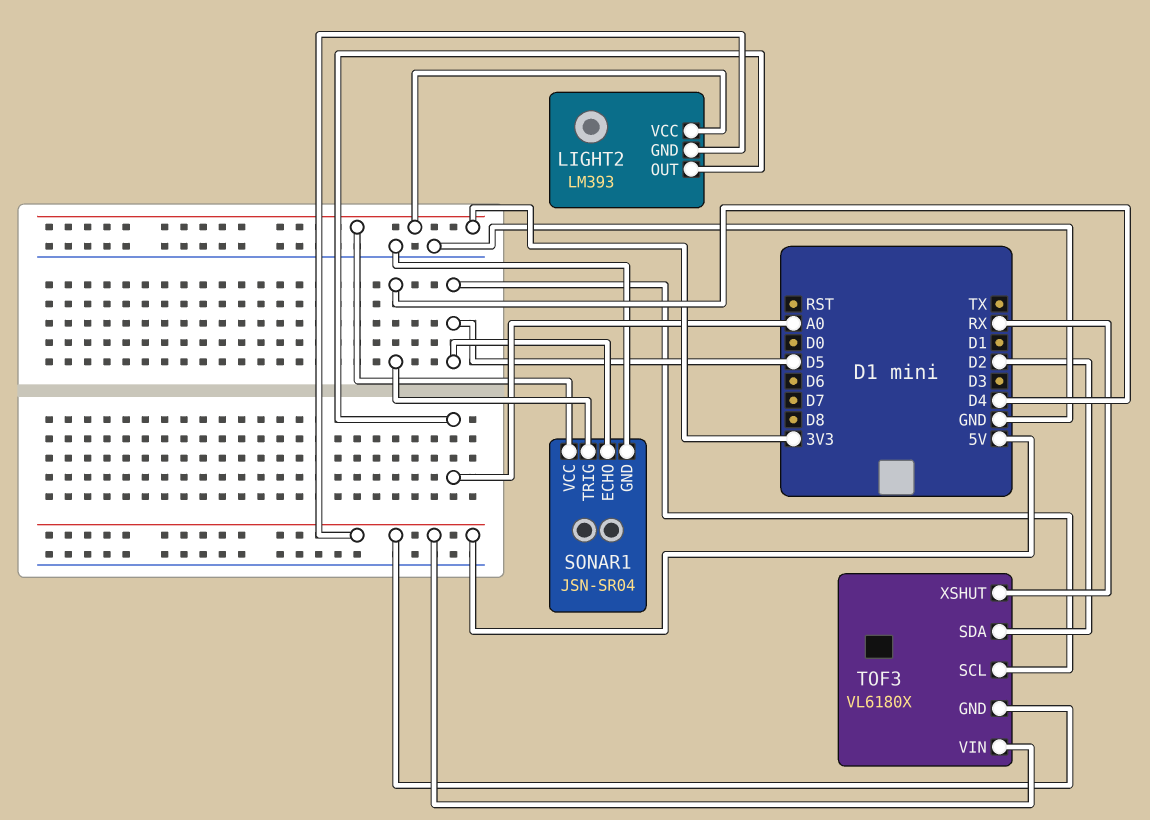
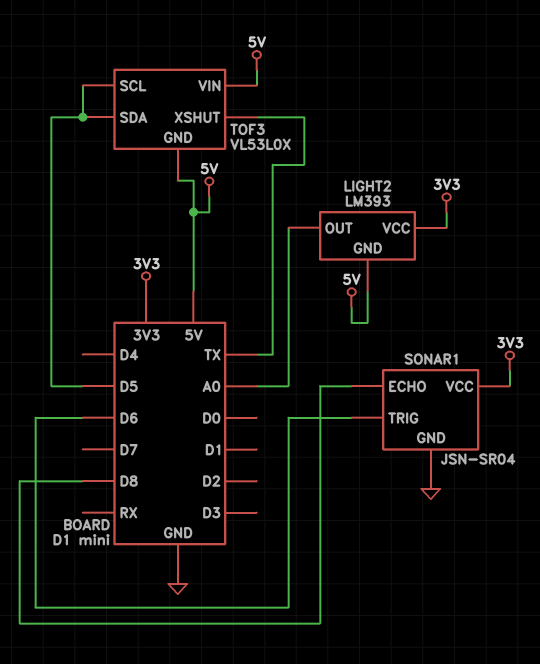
SONAR1 pin ECHO: D5 -> D8
SONAR1 pin TRIG: D4 -> D6
TOF3: VL6180X -> VL53L0X
TOF3 pin SDA: D2 -> D5
TOF3 pin XSHUT: RX -> TX

